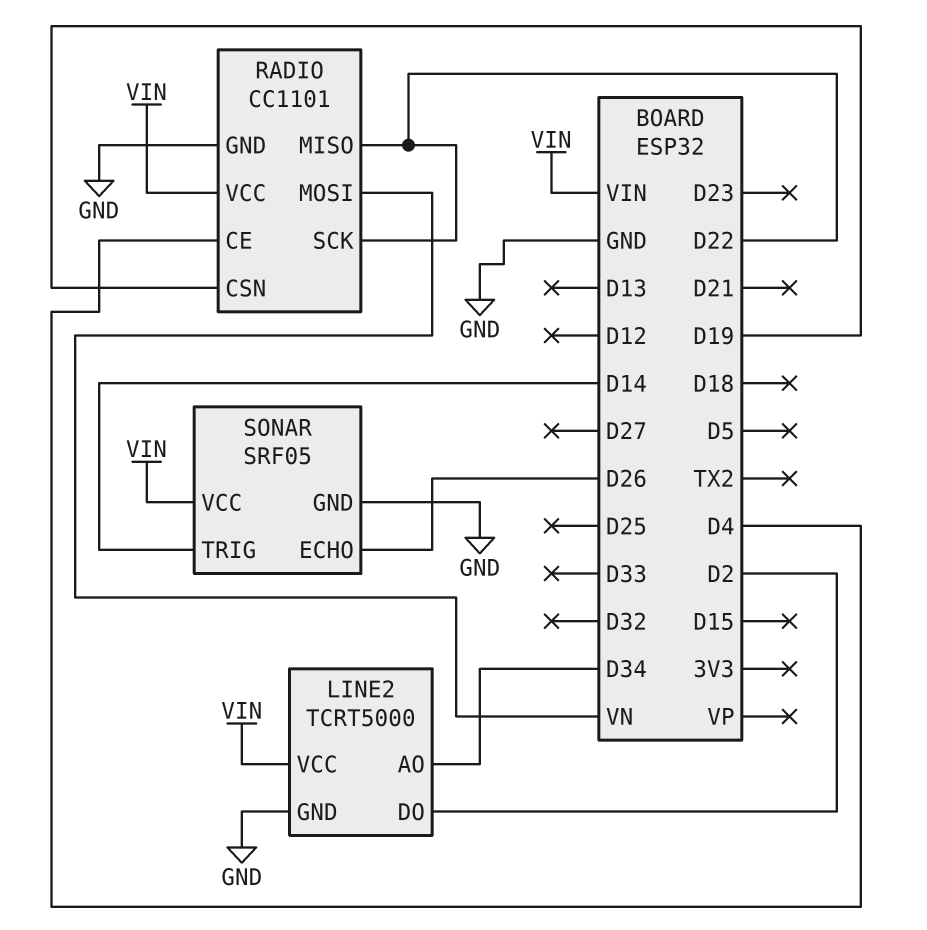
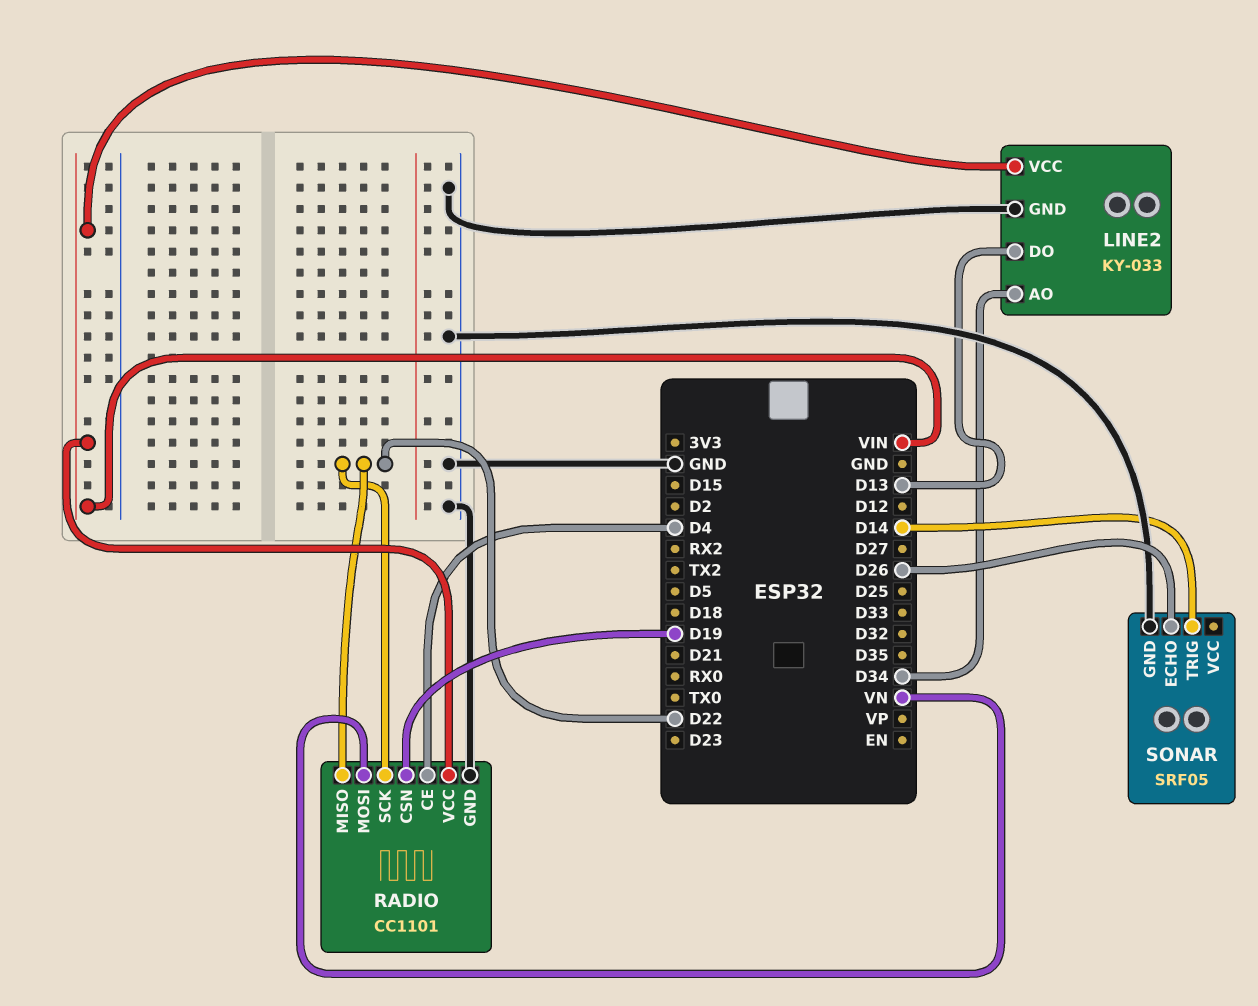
LINE2: TCRT5000 -> KY-033
LINE2 pin DO: D2 -> D13
SONAR pin VCC: VIN -> none

